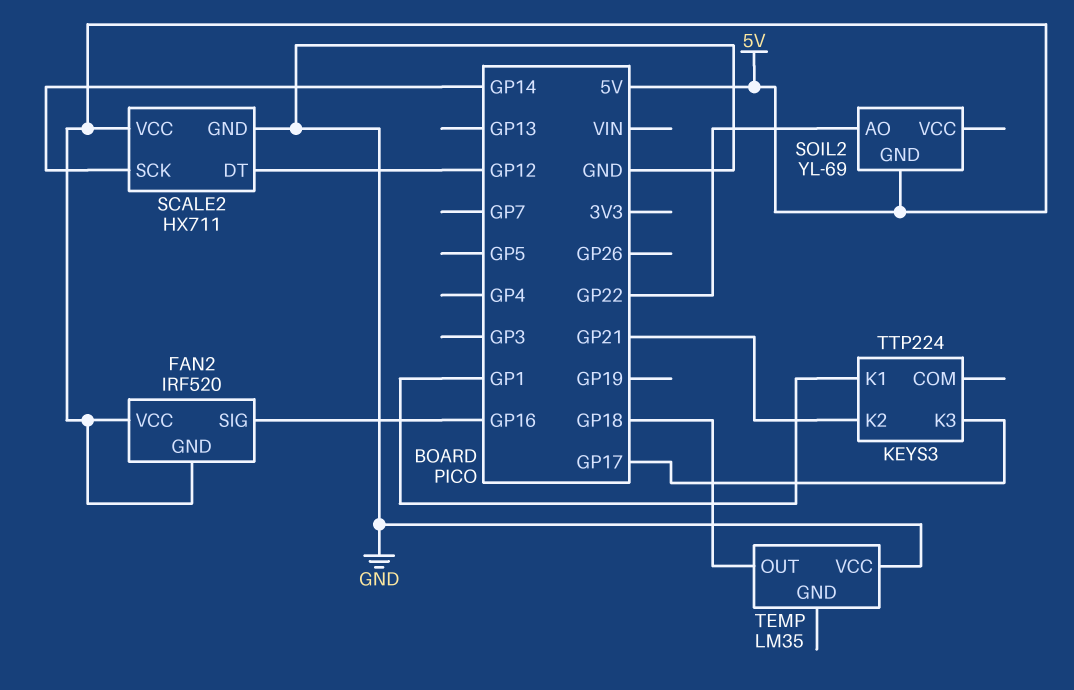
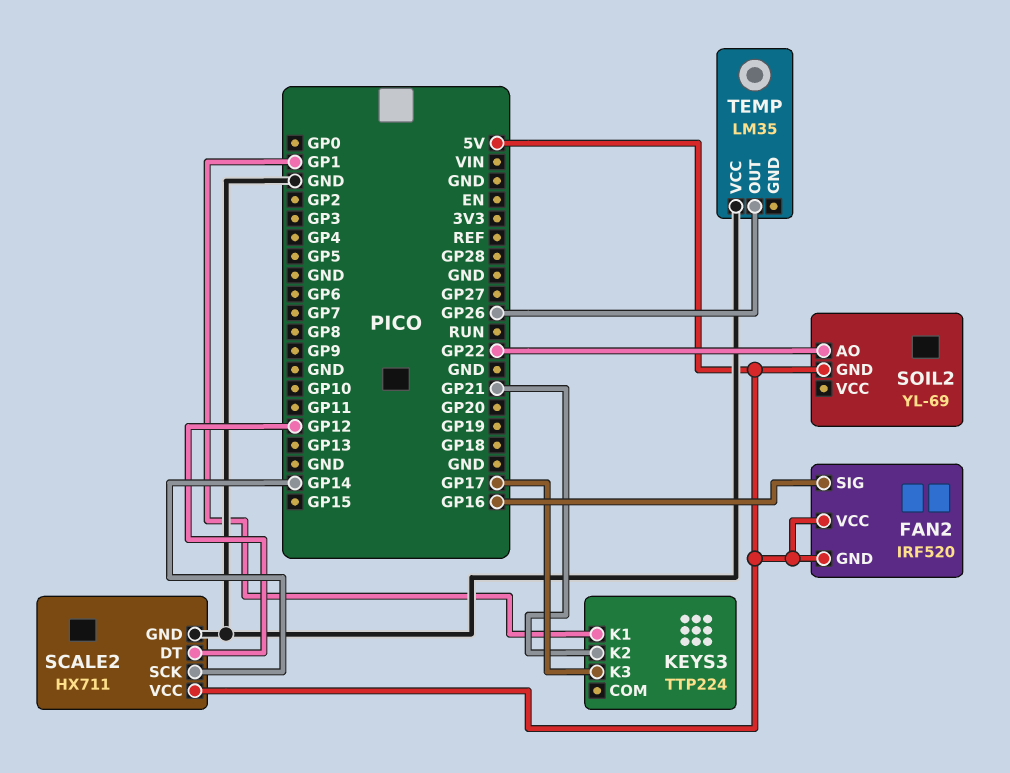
TEMP pin OUT: GP18 -> GP26

